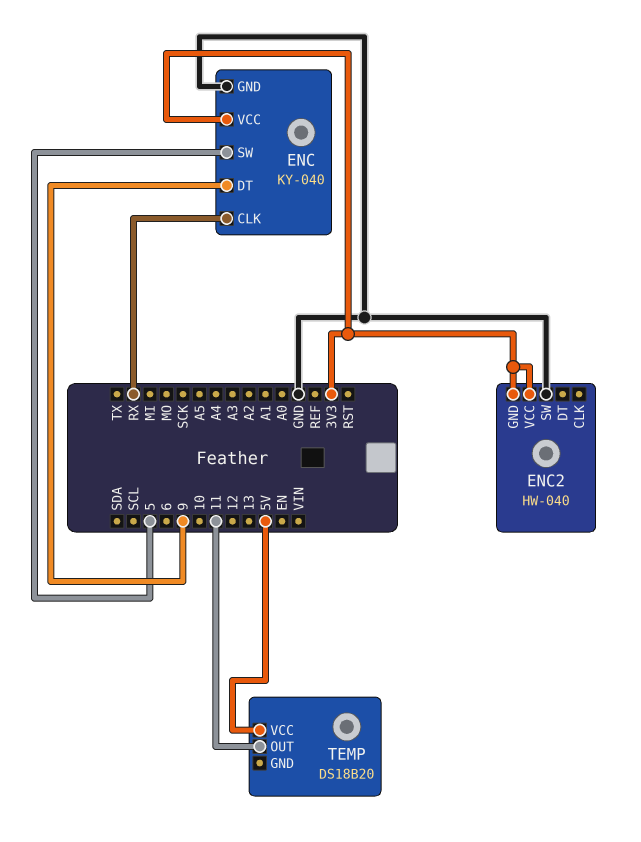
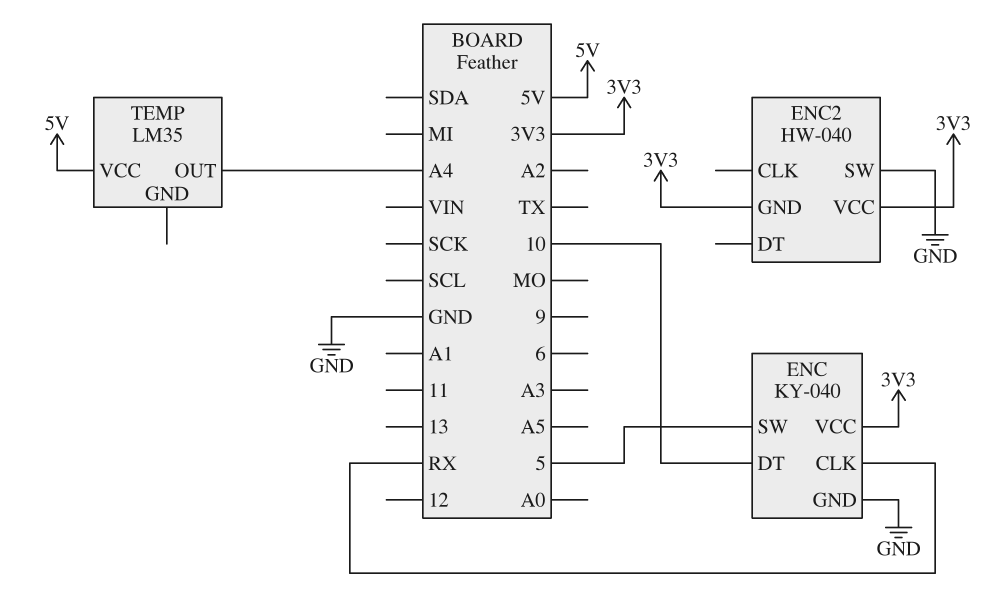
ENC pin DT: 9 -> 10
TEMP: DS18B20 -> LM35
TEMP pin OUT: 11 -> A4

